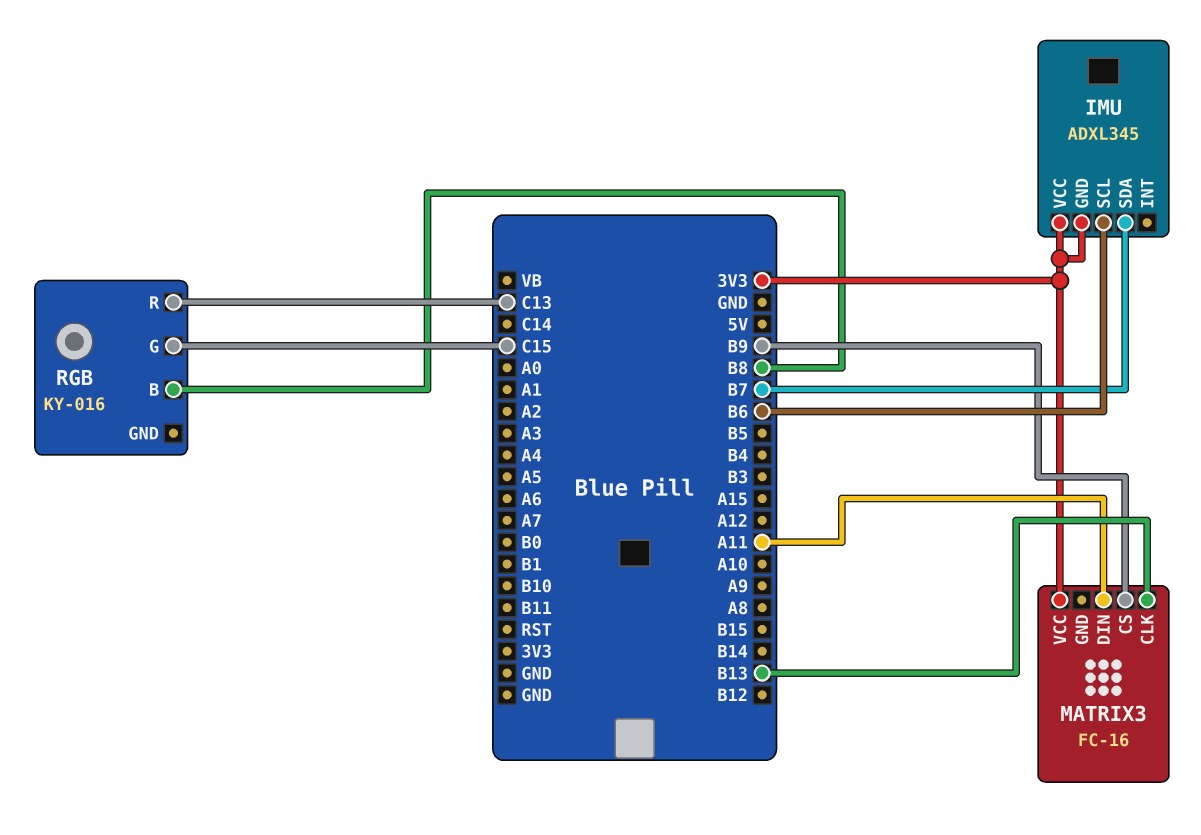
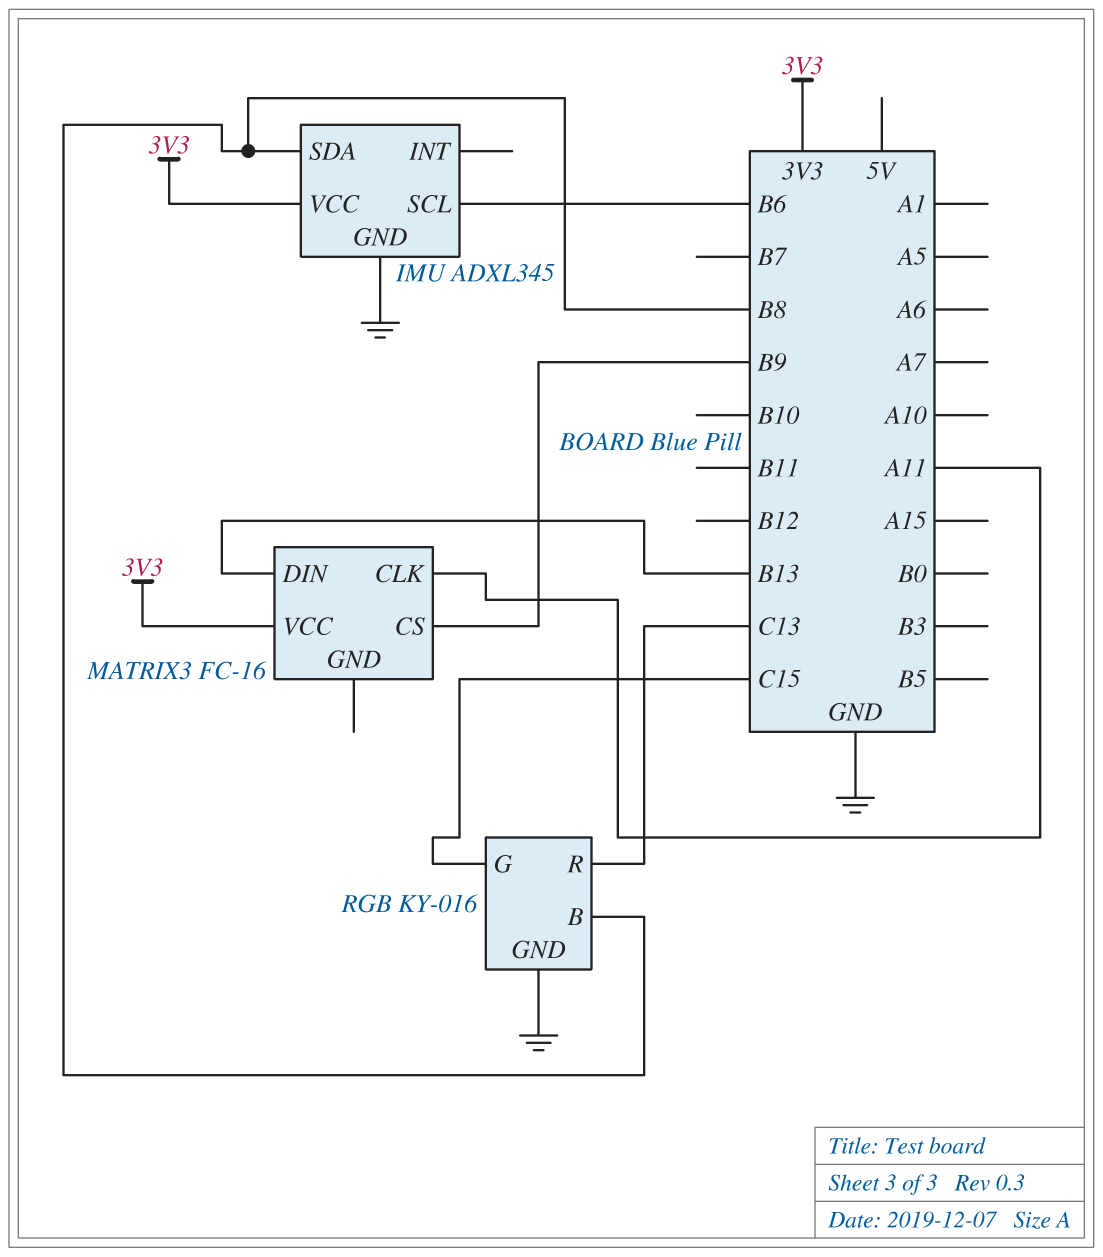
IMU pin GND: 3V3 -> GND
IMU pin SDA: B7 -> B8
MATRIX3 pin CLK: B13 -> A11
MATRIX3 pin DIN: A11 -> B13
RGB pin GND: none -> GND

